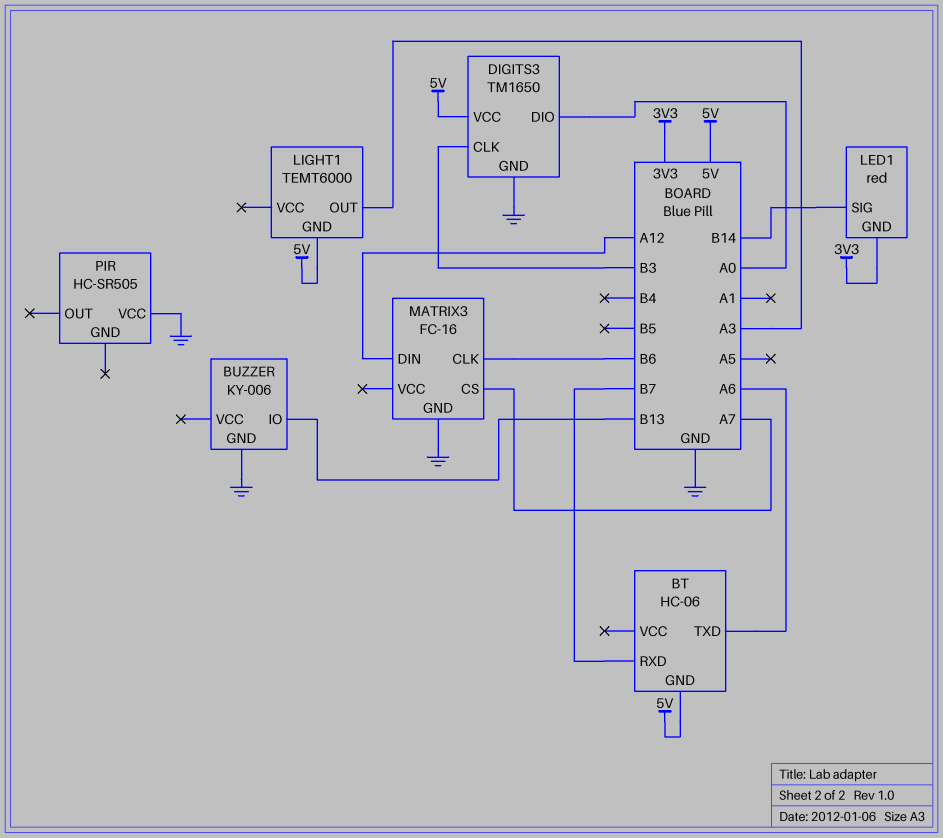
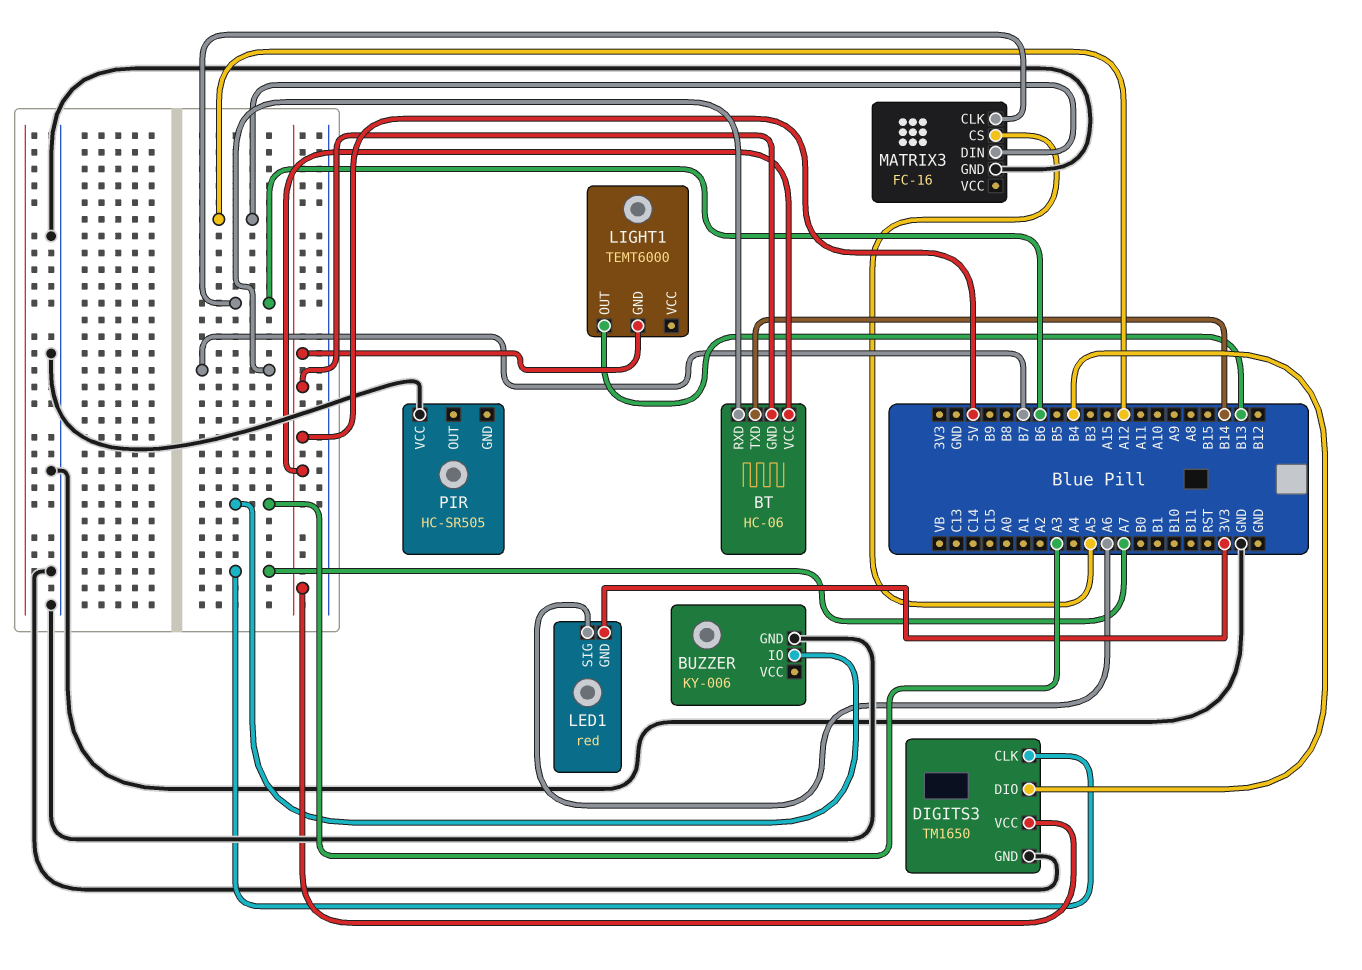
BT pin TXD: A6 -> B14
BT pin VCC: none -> 5V
BUZZER pin IO: B13 -> A3
DIGITS3 pin CLK: B3 -> A7
DIGITS3 pin DIO: A0 -> B4
LED1 pin SIG: B14 -> A6
LIGHT1 pin OUT: A3 -> B13
MATRIX3 pin CS: A7 -> A5

